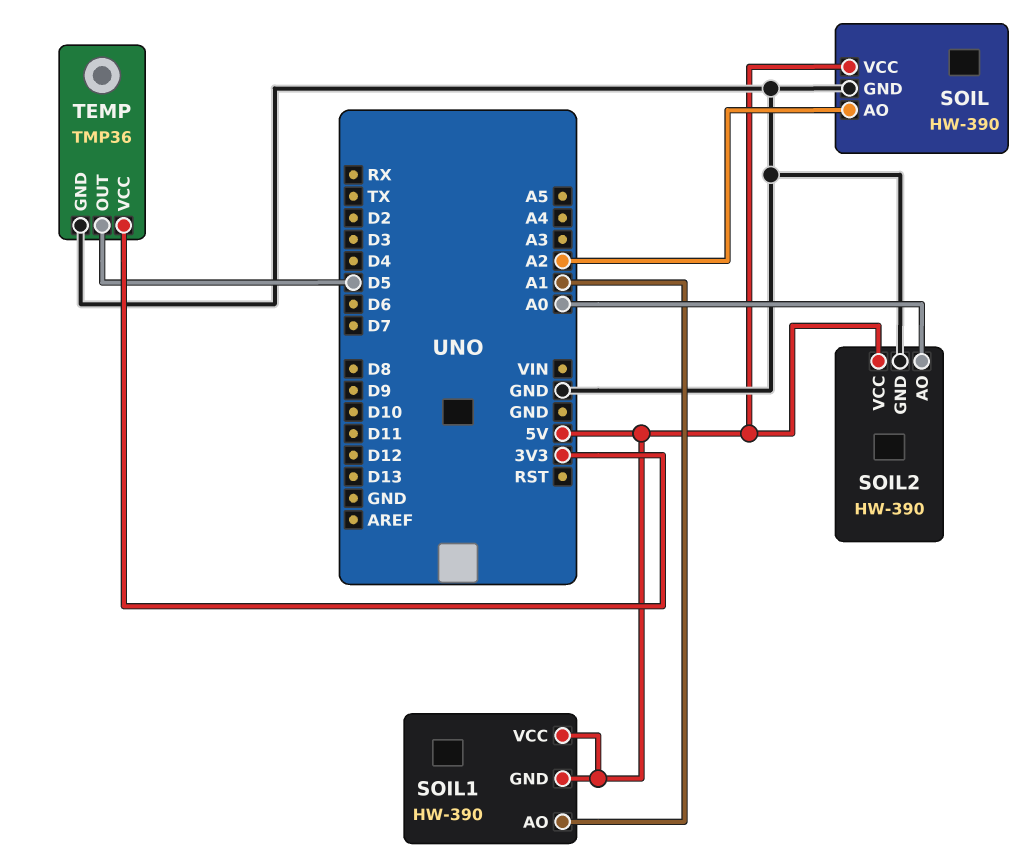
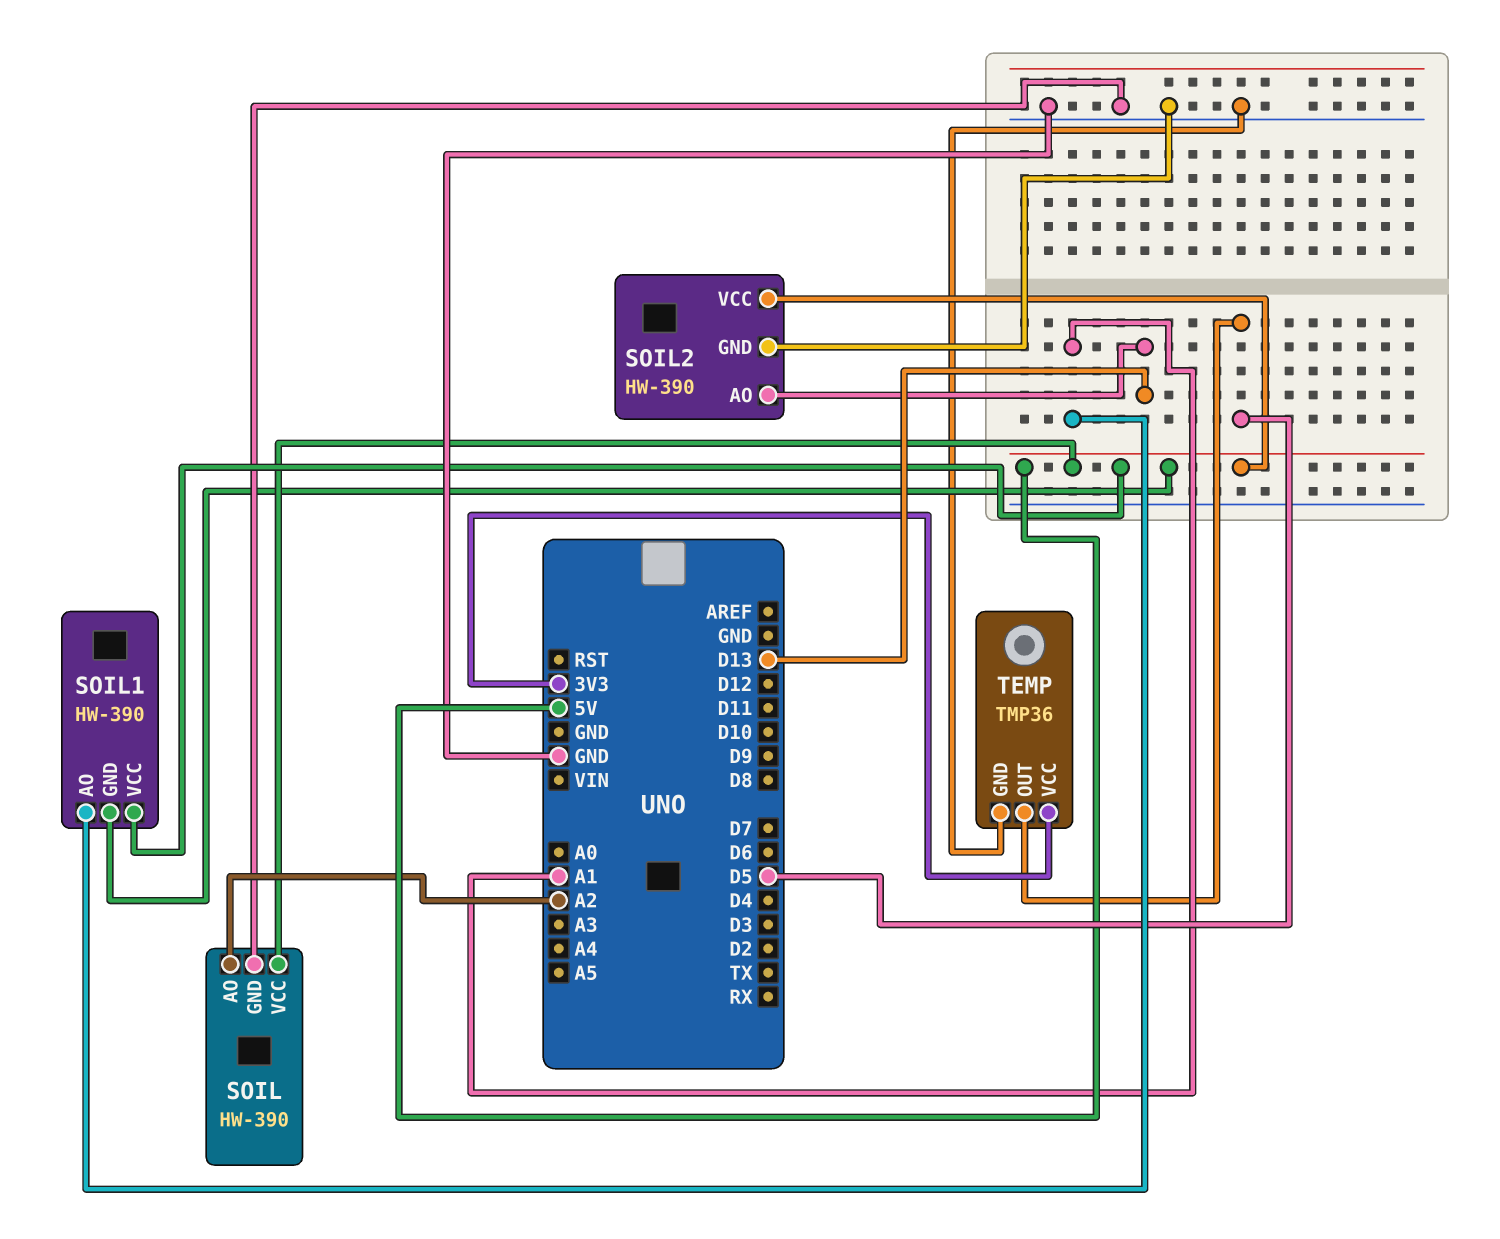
SOIL2 pin AO: A0 -> D13

